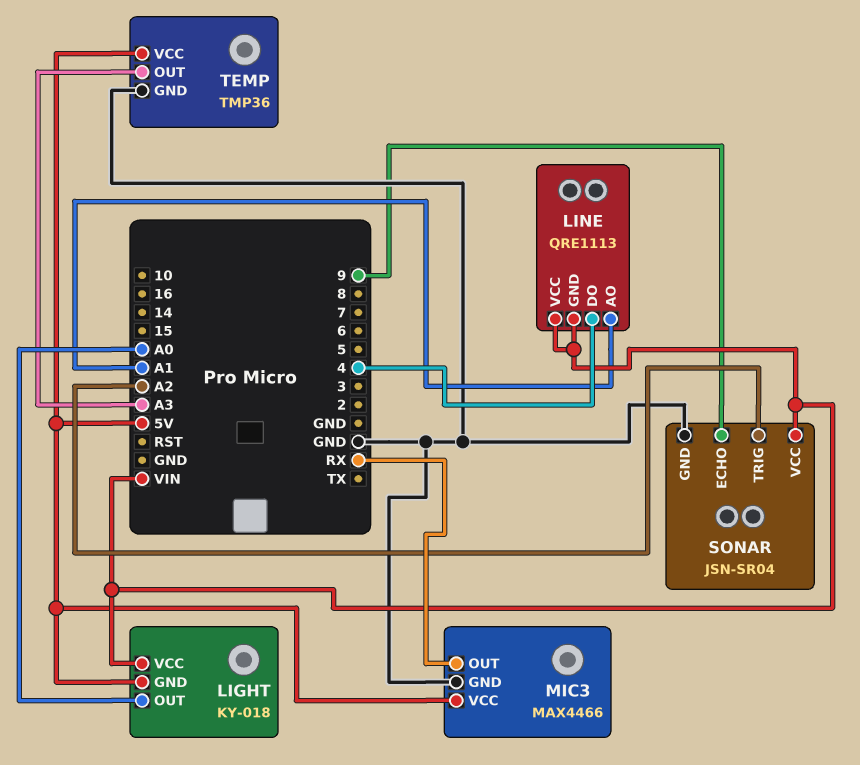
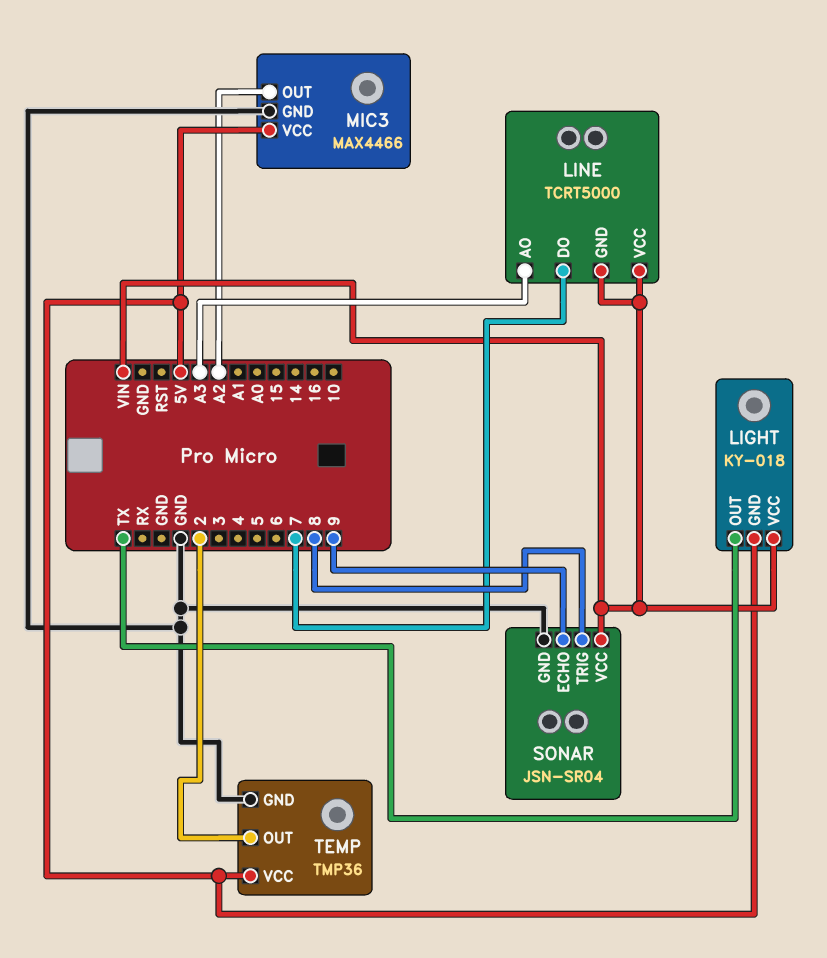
LIGHT pin OUT: A0 -> TX
LINE: QRE1113 -> TCRT5000
LINE pin AO: A1 -> A3
LINE pin DO: 4 -> 7
MIC3 pin OUT: RX -> A2
SONAR pin TRIG: A2 -> 8
TEMP pin OUT: A3 -> 2

